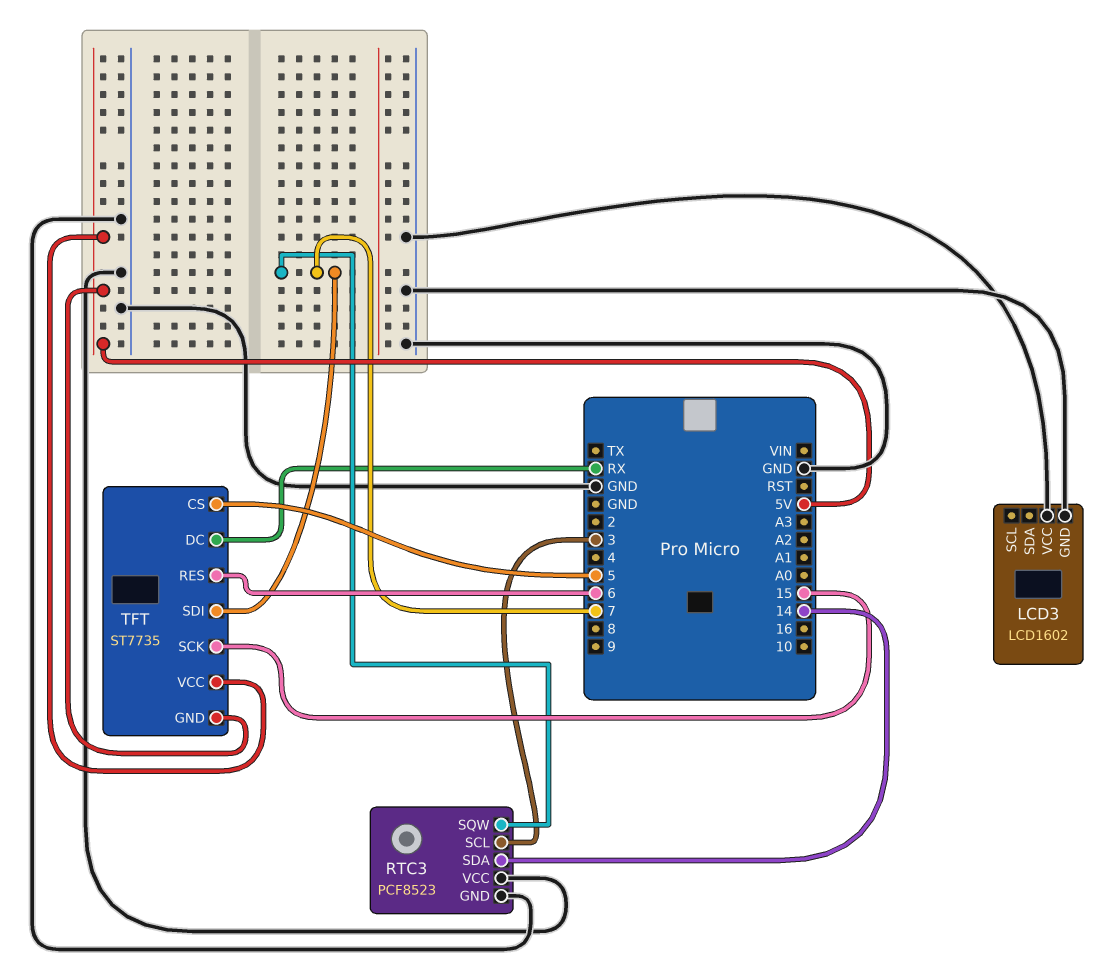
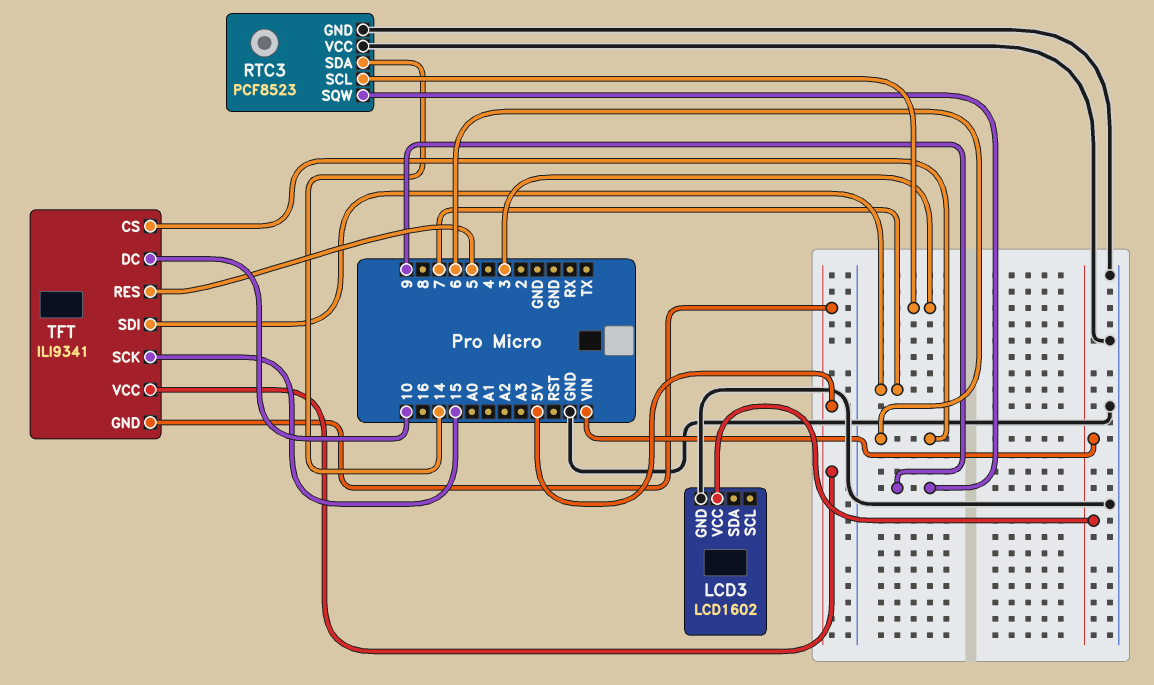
LCD3 pin VCC: GND -> VIN
RTC3 pin SQW: 7 -> 9
TFT: ST7735 -> ILI9341
TFT pin CS: 5 -> 6
TFT pin DC: RX -> 10
TFT pin RES: 6 -> 5

